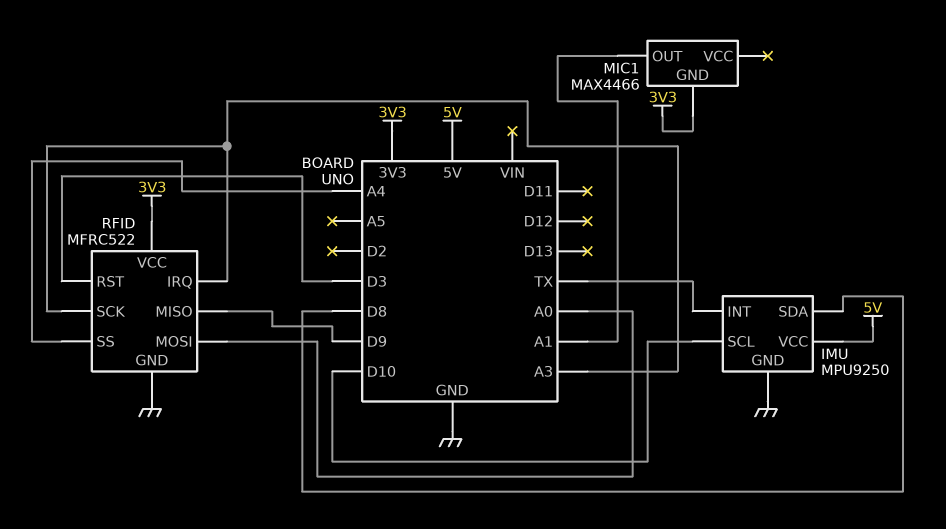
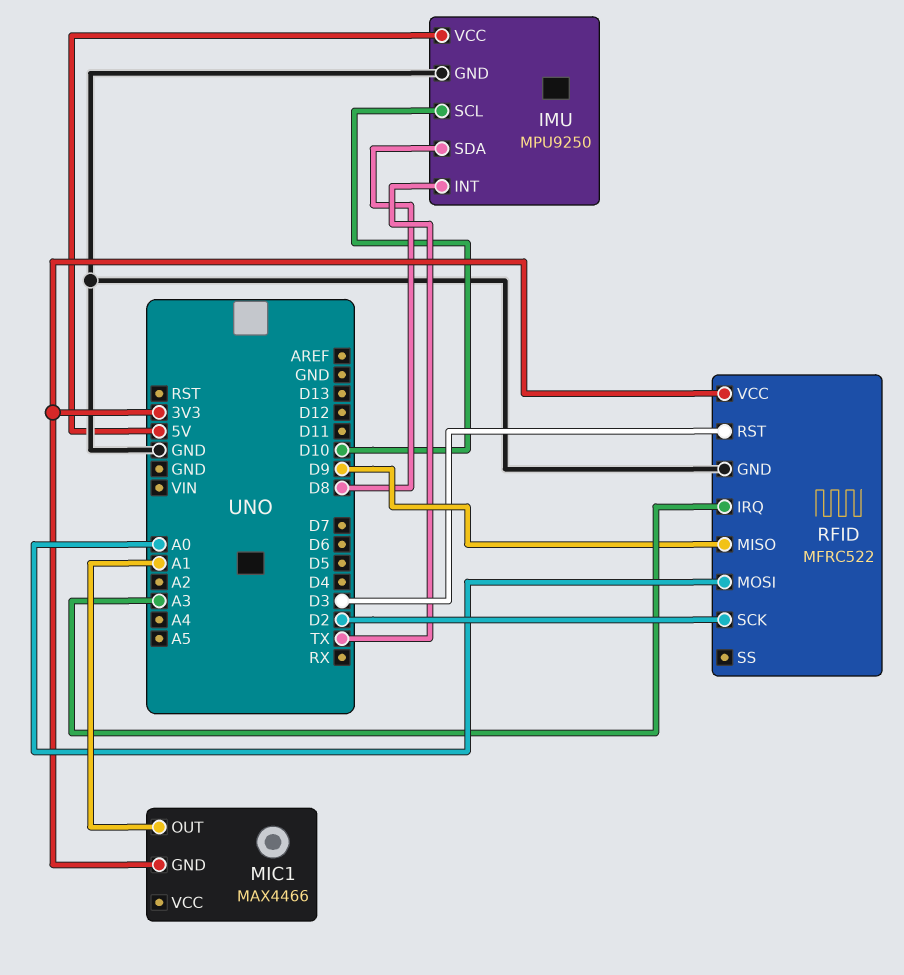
RFID pin SCK: A3 -> D2
RFID pin SS: A4 -> none

